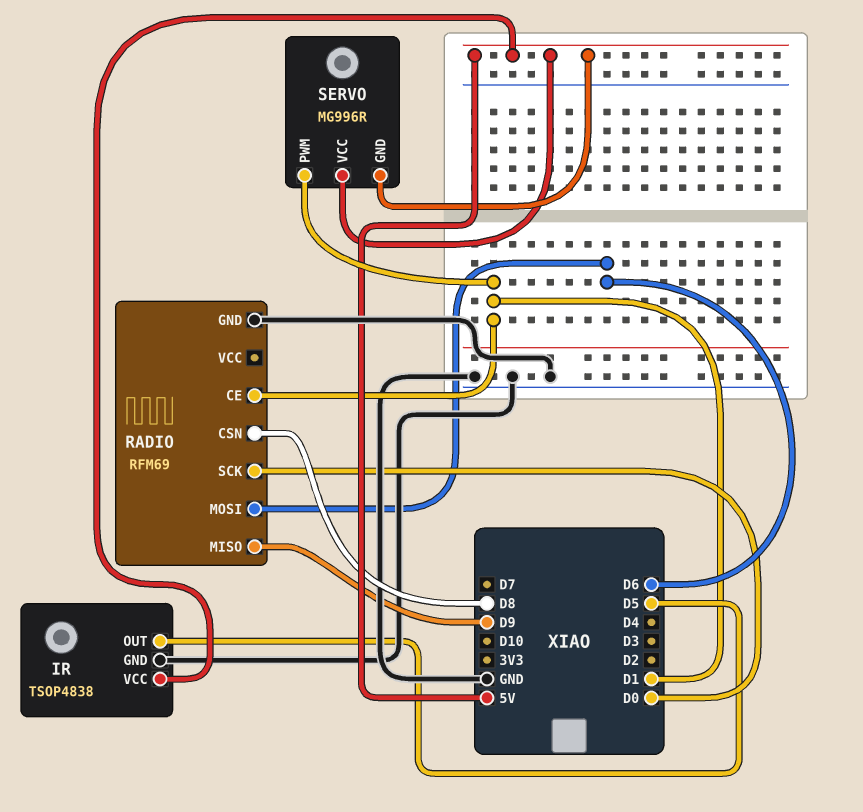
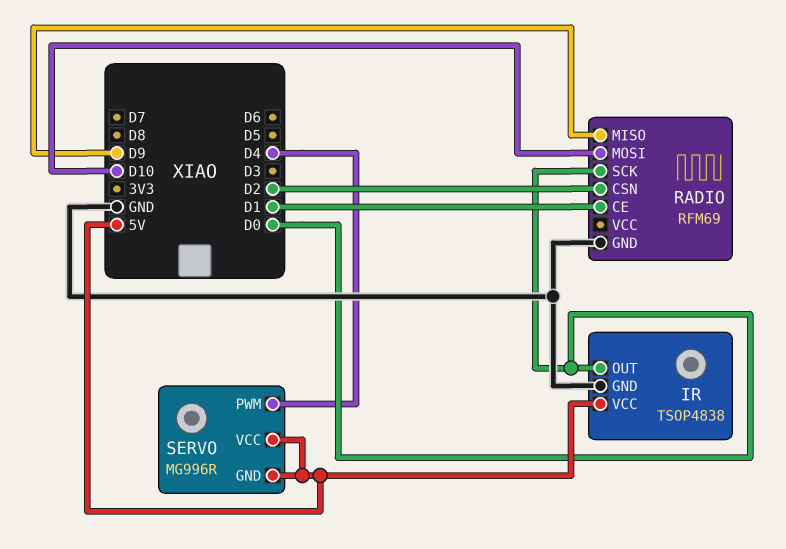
IR pin OUT: D5 -> D0
RADIO pin CSN: D8 -> D2
RADIO pin MOSI: D6 -> D10
SERVO pin PWM: D1 -> D4

